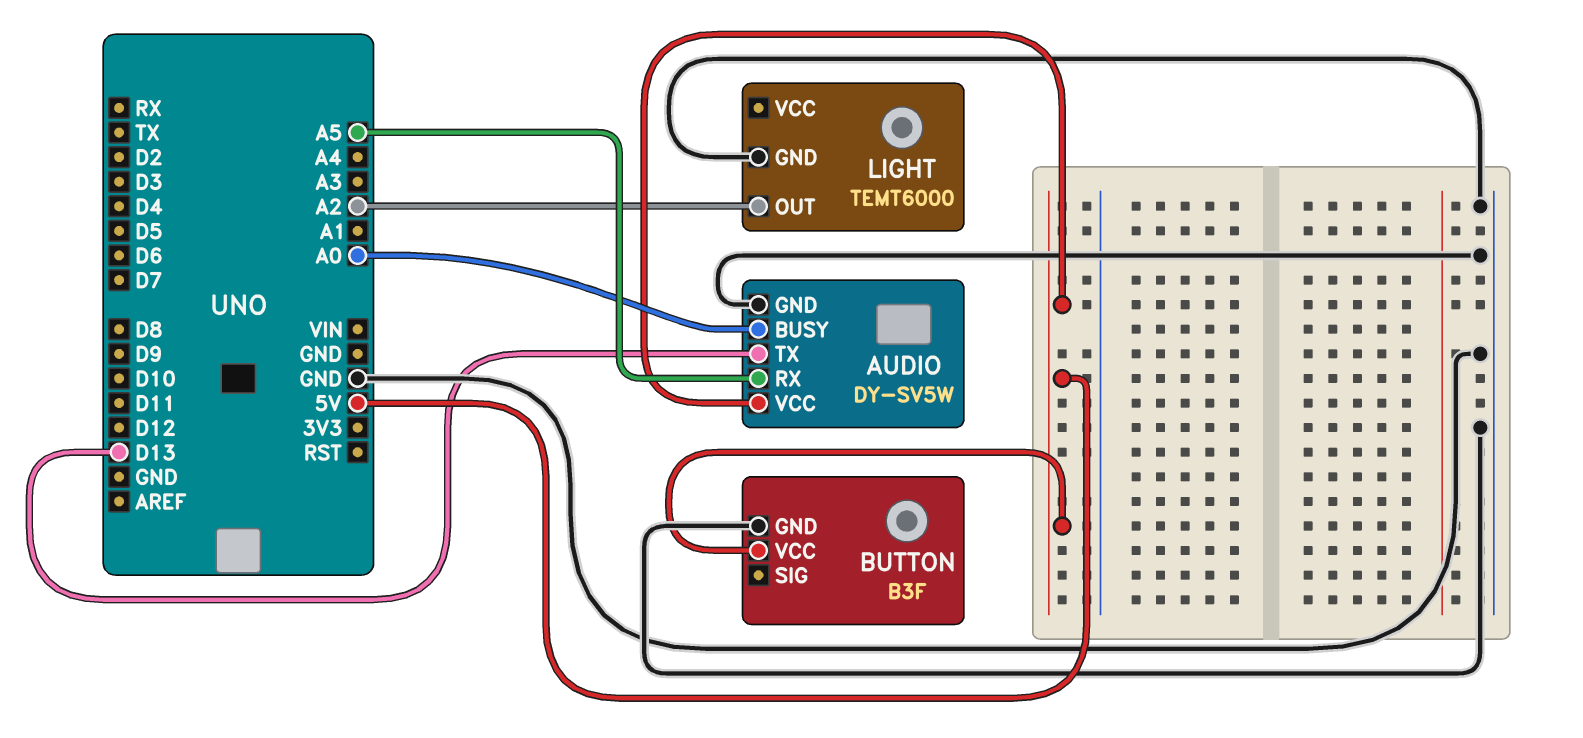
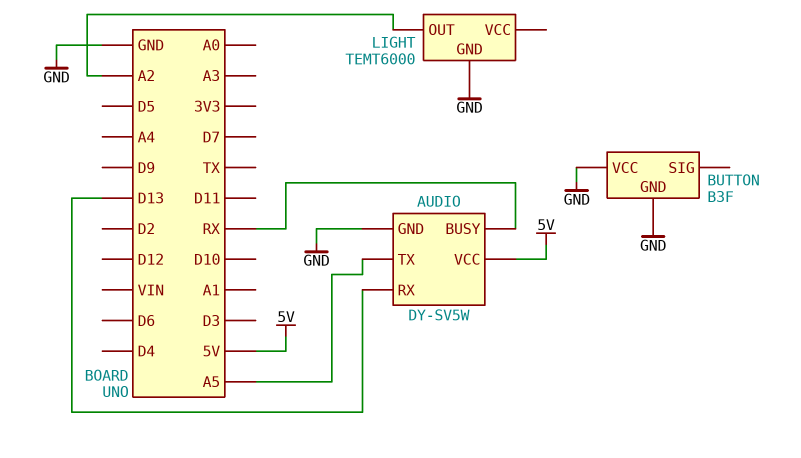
AUDIO pin BUSY: A0 -> RX
AUDIO pin RX: A5 -> D13
AUDIO pin TX: D13 -> A5
BUTTON pin VCC: 5V -> GND

